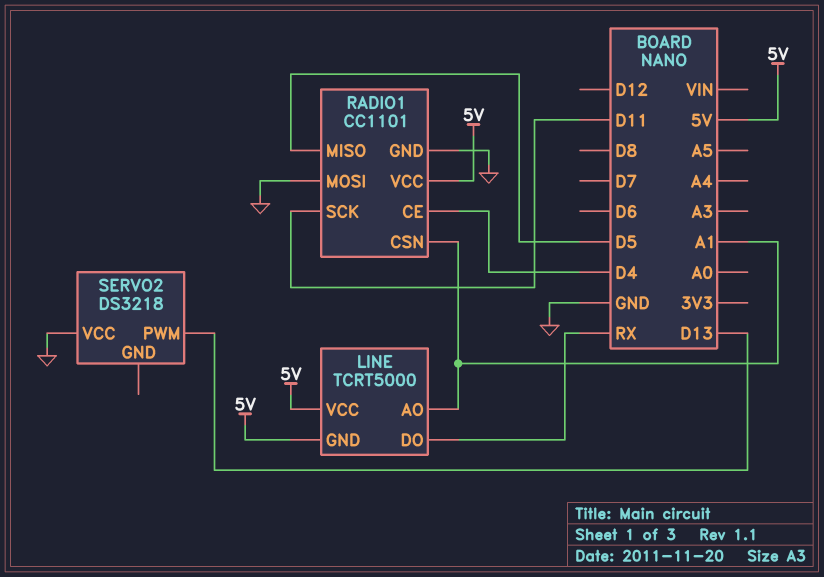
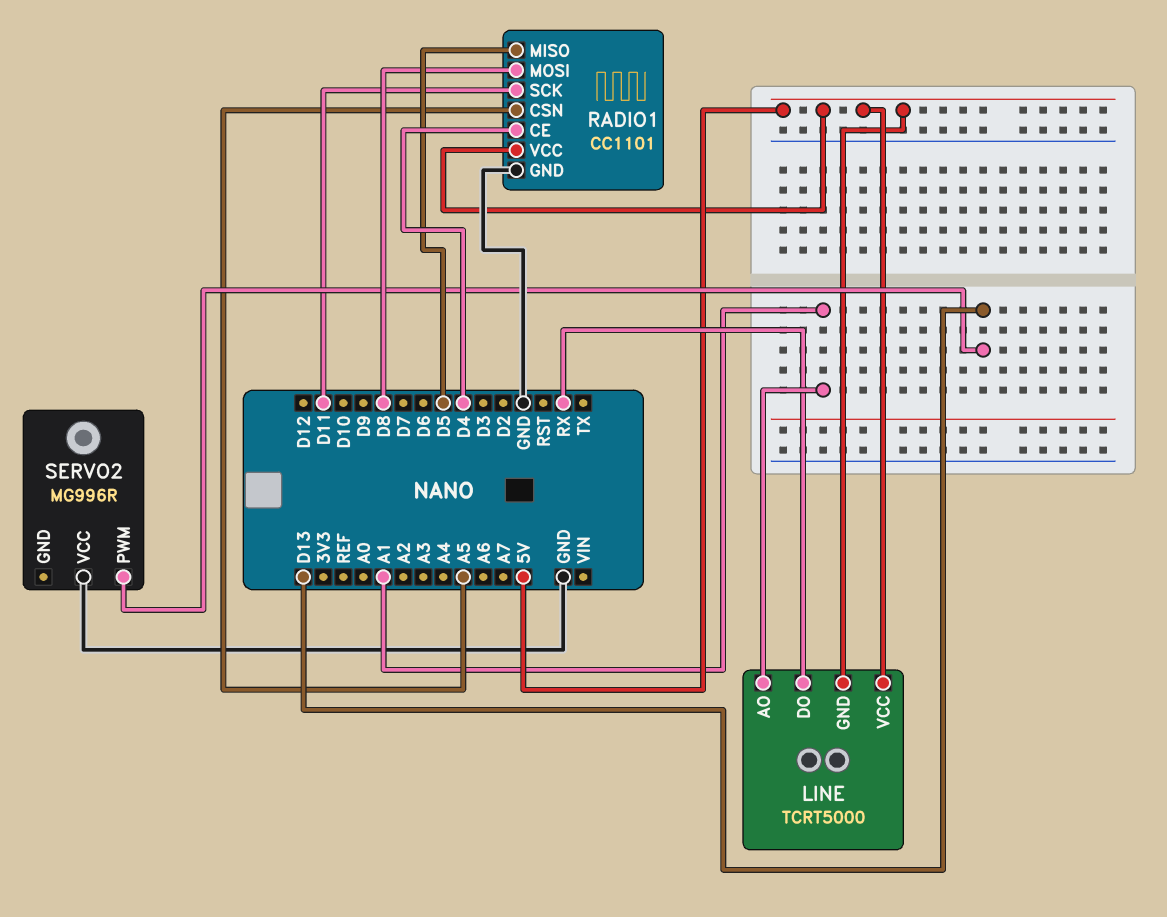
RADIO1 pin CSN: A1 -> A5
RADIO1 pin MOSI: GND -> D8
SERVO2: DS3218 -> MG996R

